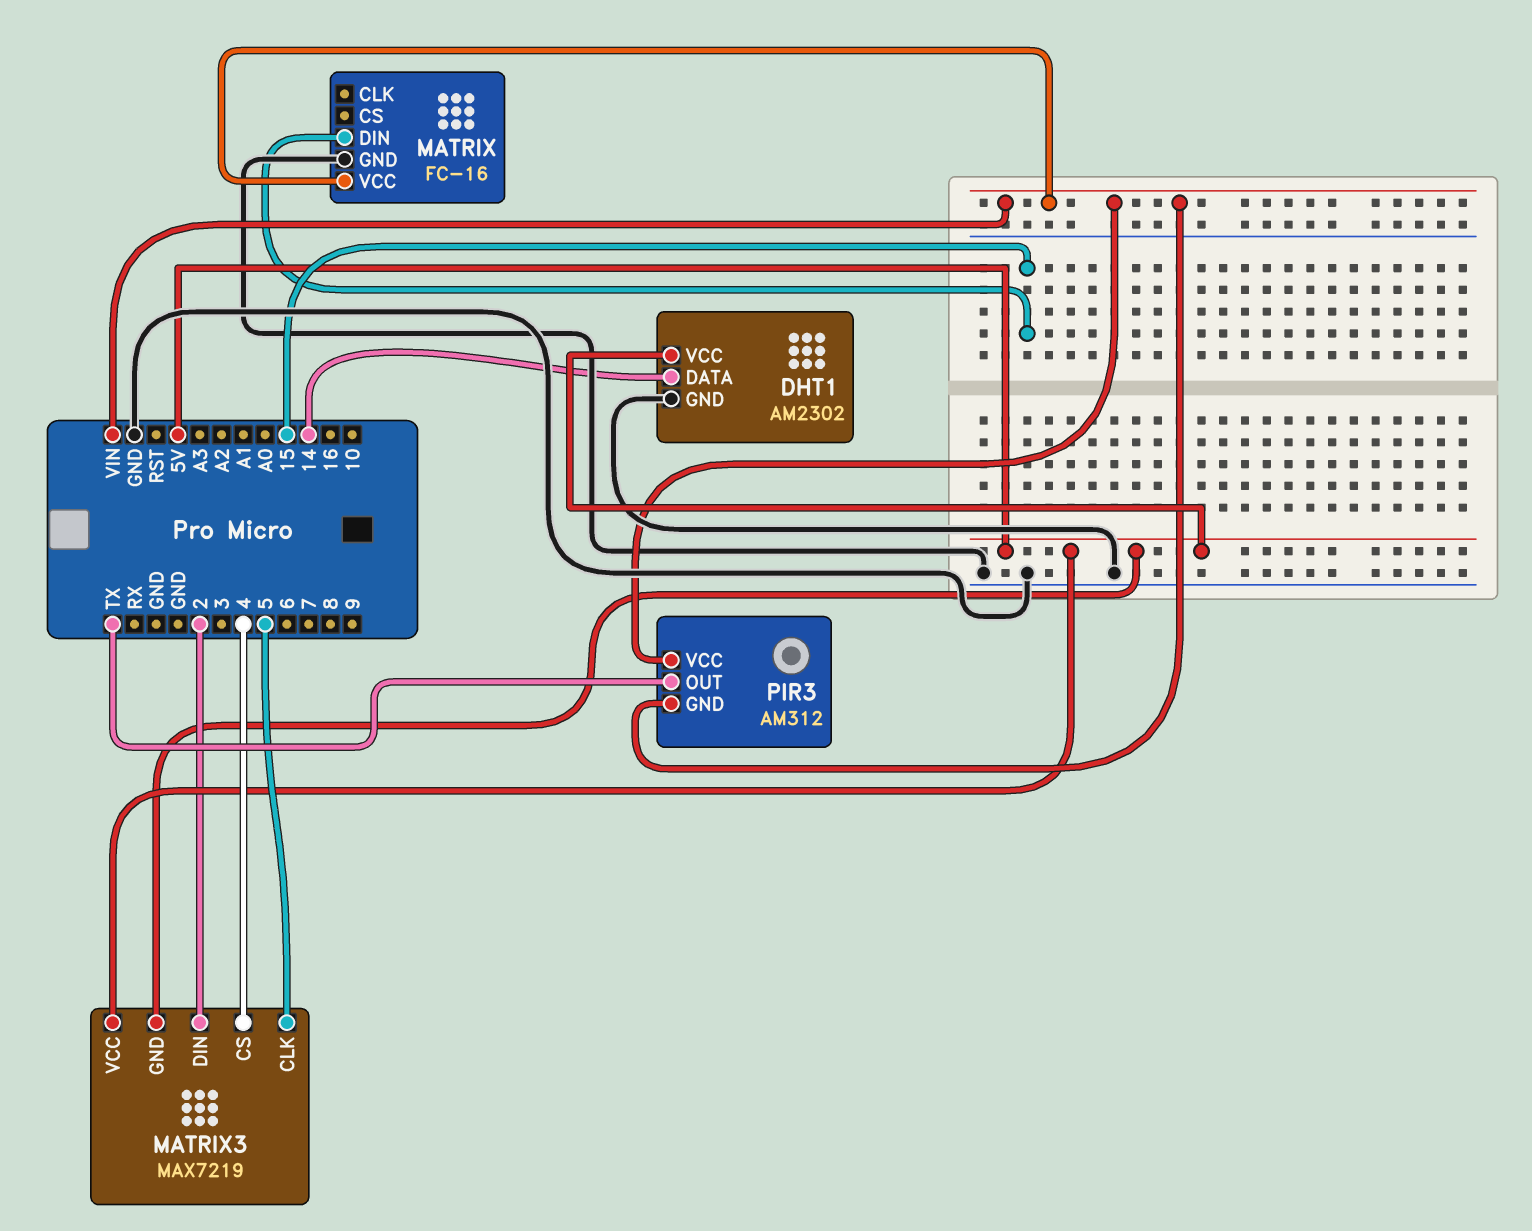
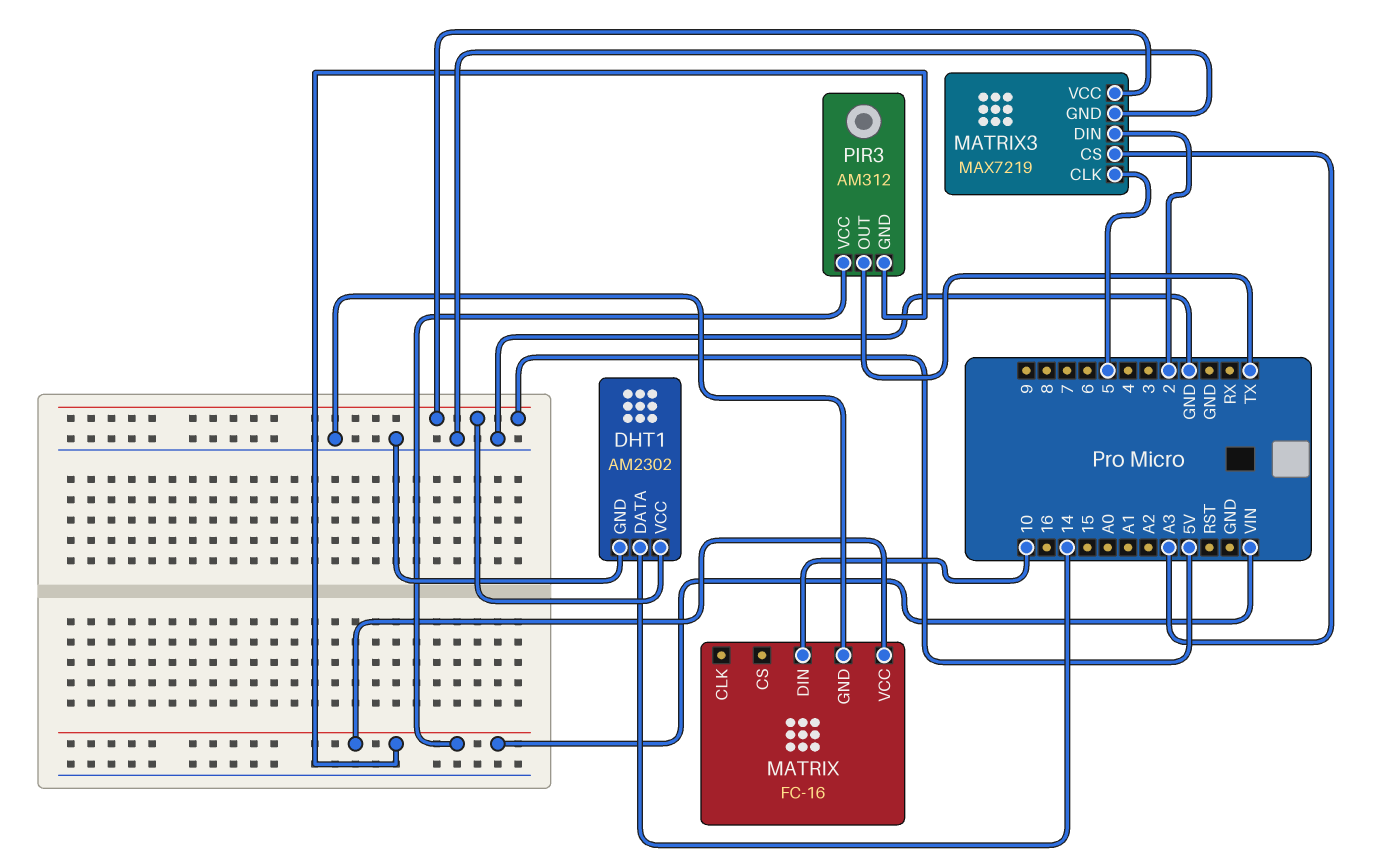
MATRIX pin DIN: 15 -> 10
MATRIX3 pin CS: 4 -> A3
MATRIX3 pin GND: 5V -> GND

